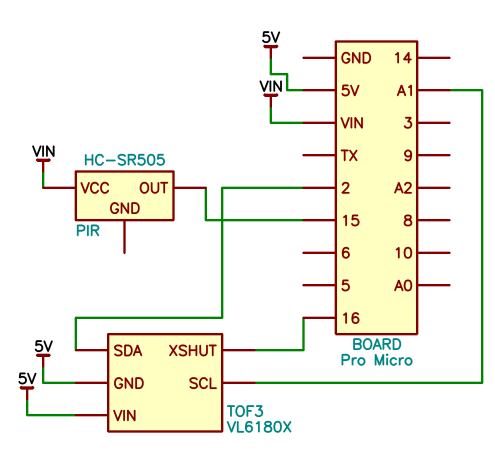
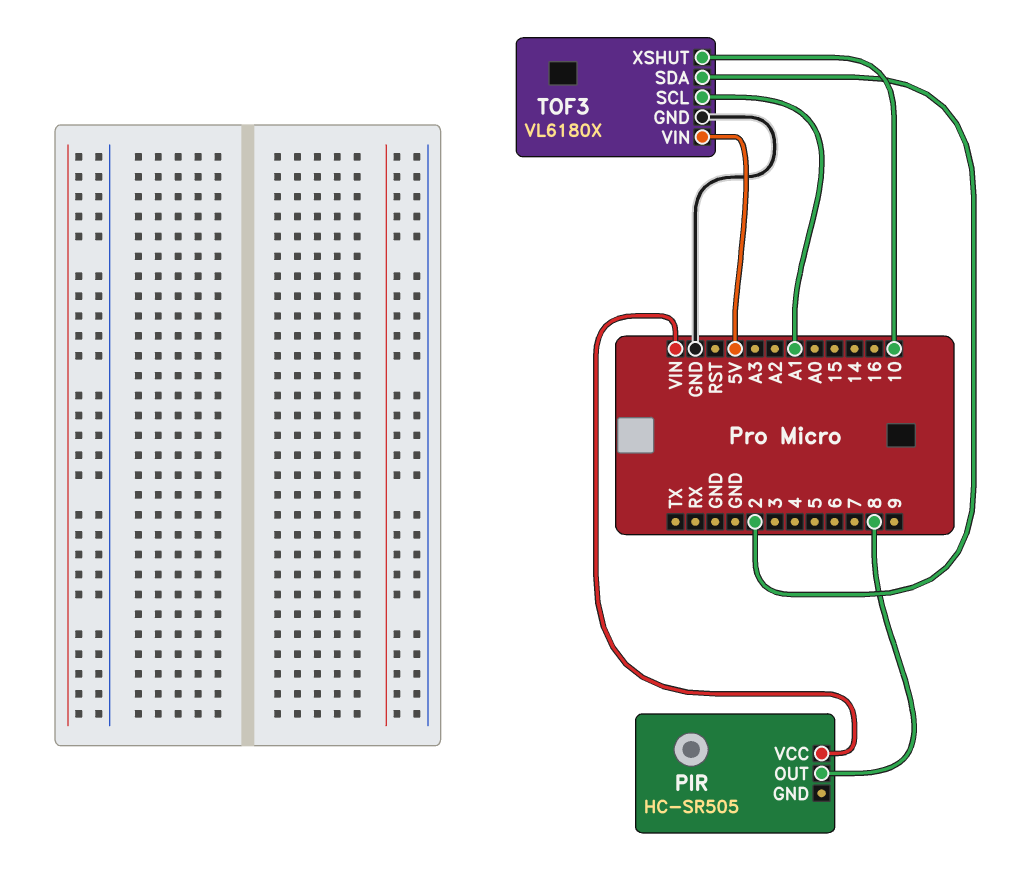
PIR pin OUT: 15 -> 8
TOF3 pin GND: 5V -> GND
TOF3 pin XSHUT: 16 -> 10

